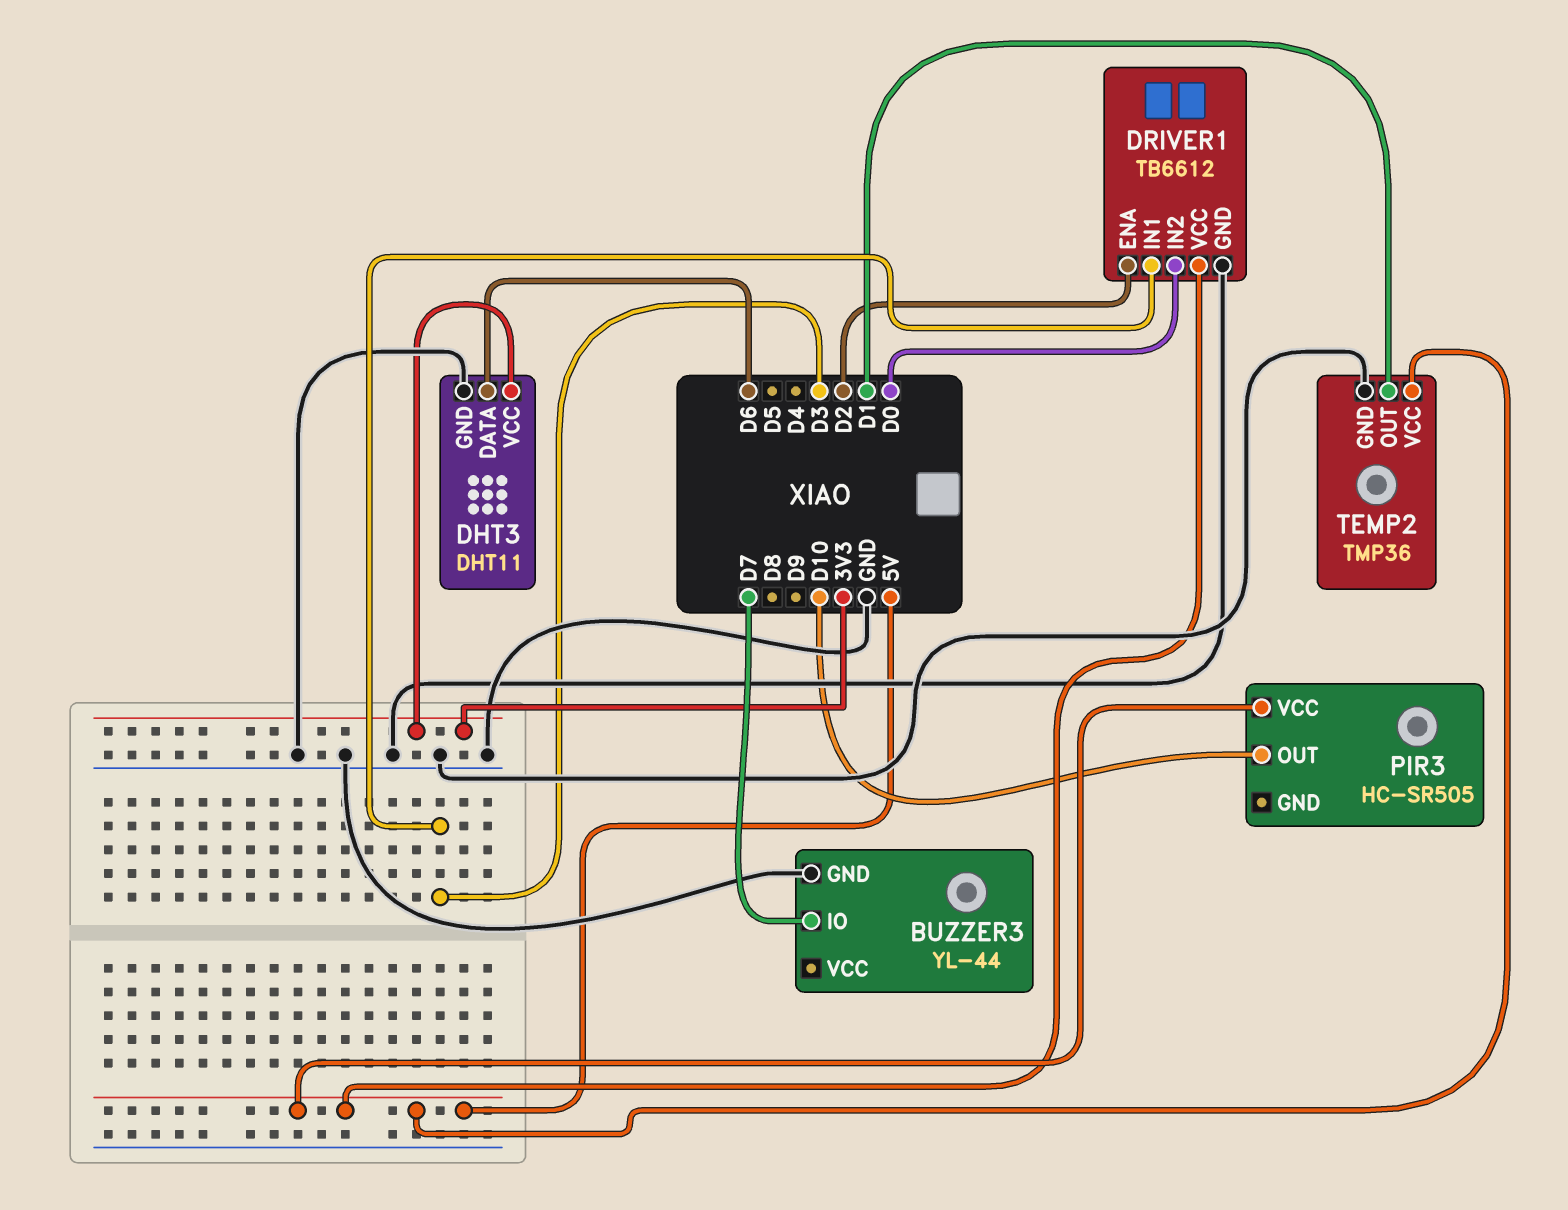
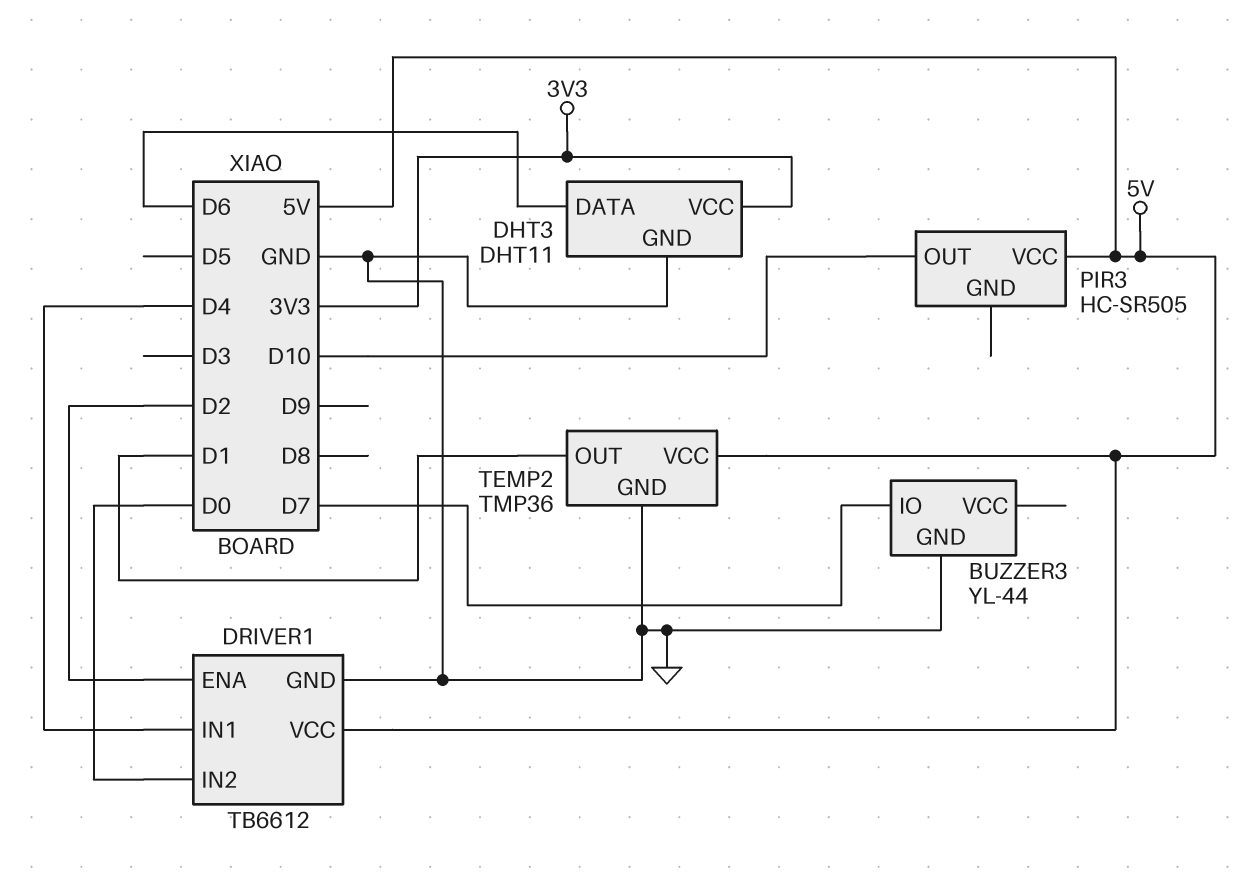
DRIVER1 pin IN1: D3 -> D4

